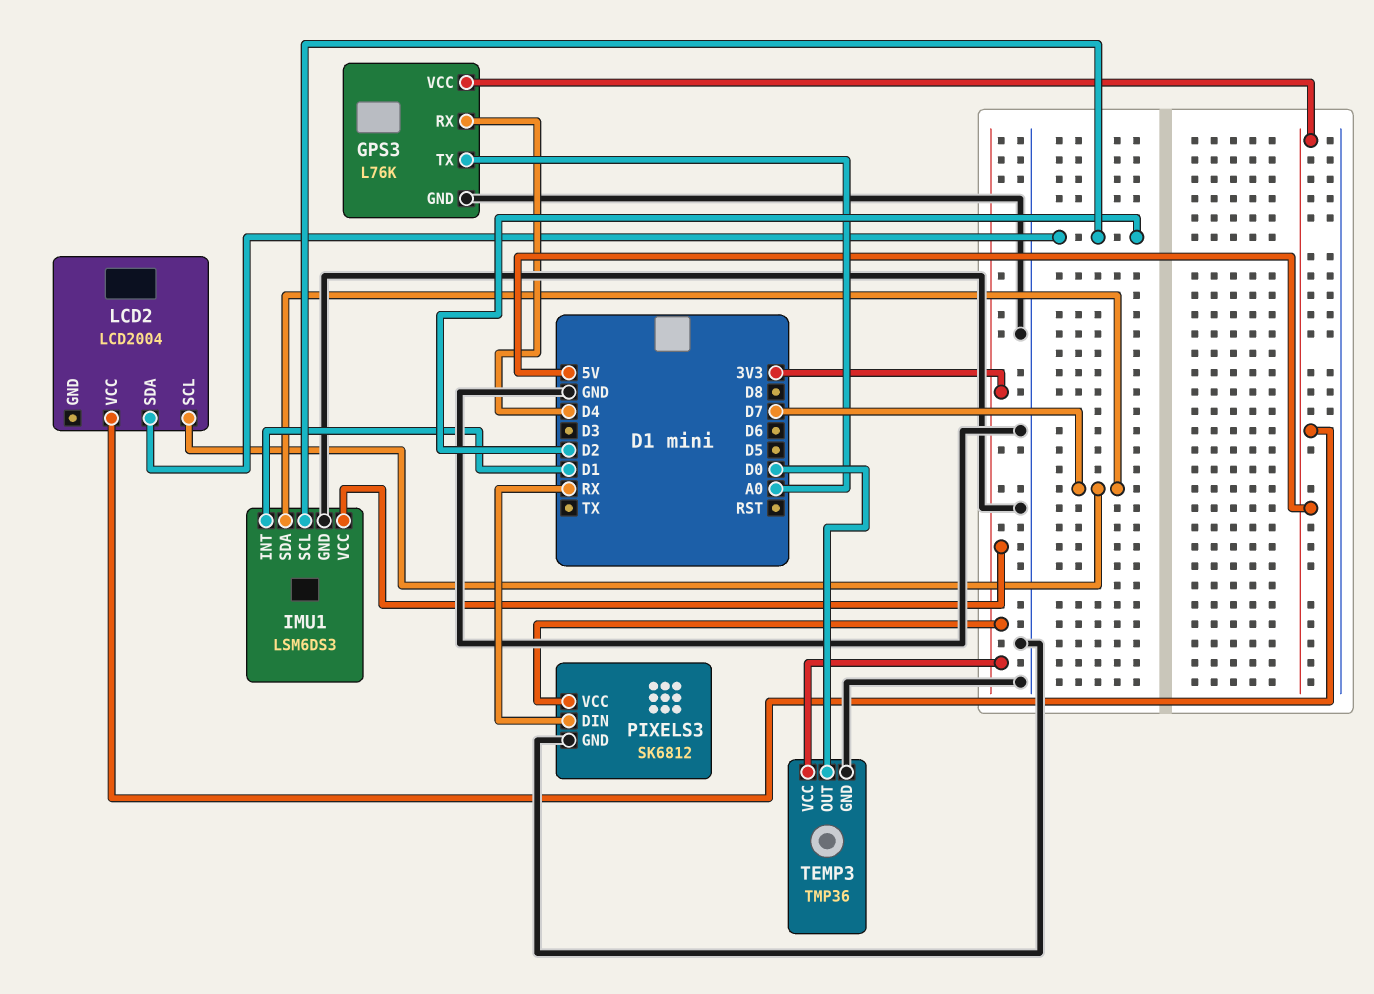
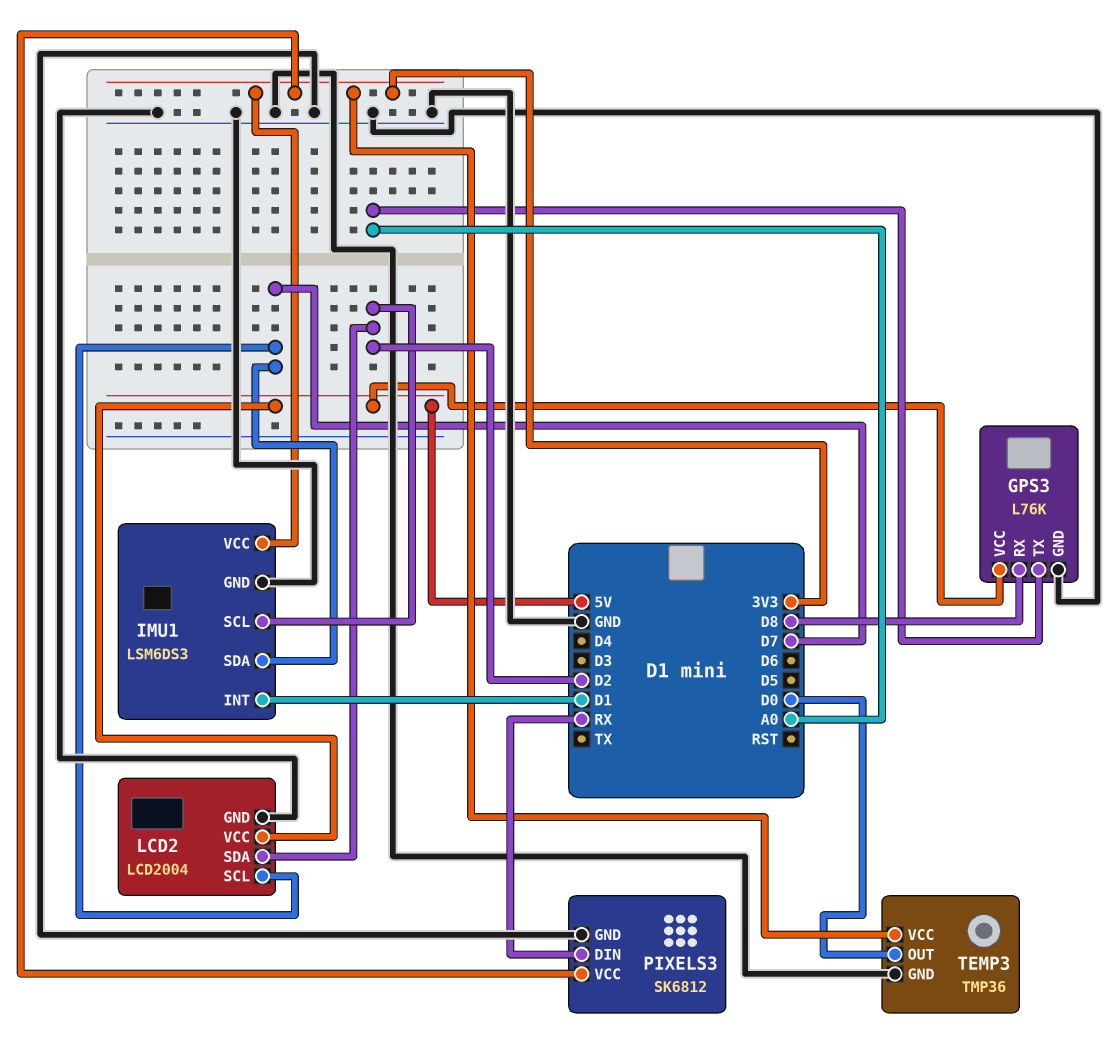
GPS3 pin RX: D4 -> D8
LCD2 pin GND: none -> GND

